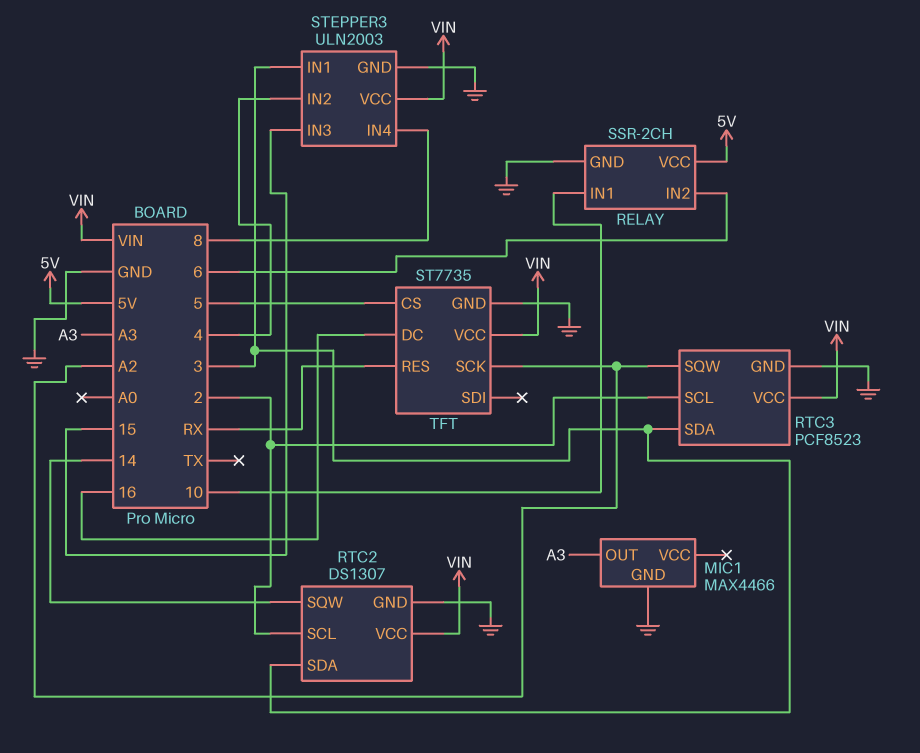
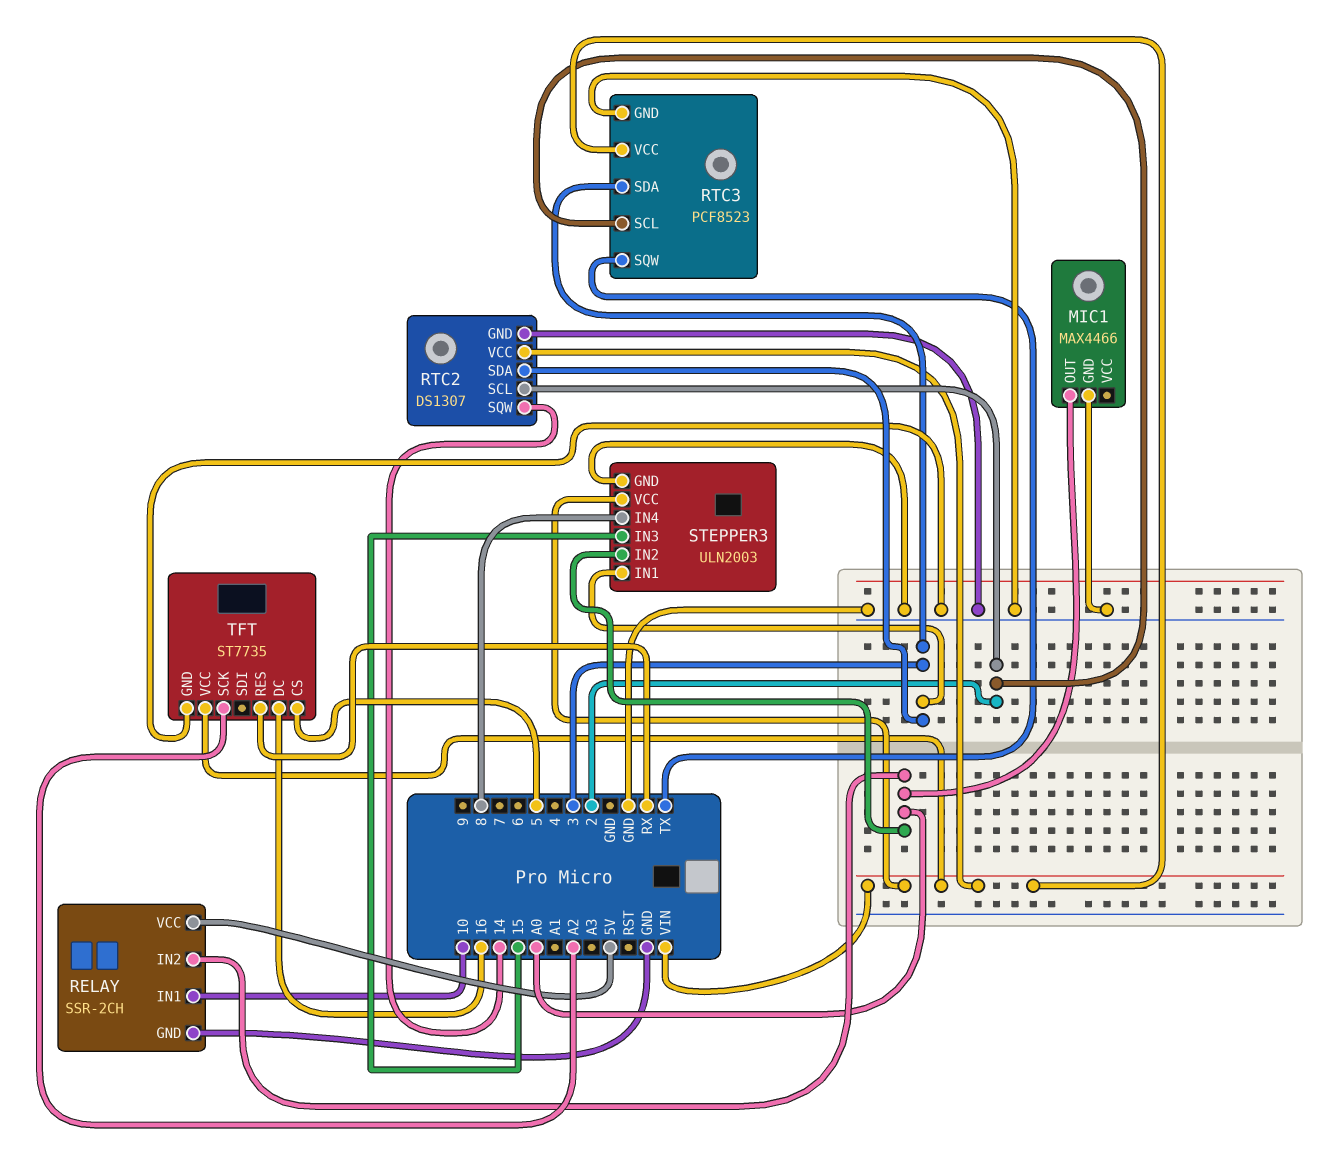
MIC1 pin OUT: A3 -> A0
RELAY pin IN2: 6 -> A0
RTC3 pin SQW: A2 -> TX
STEPPER3 pin IN2: 4 -> A0

